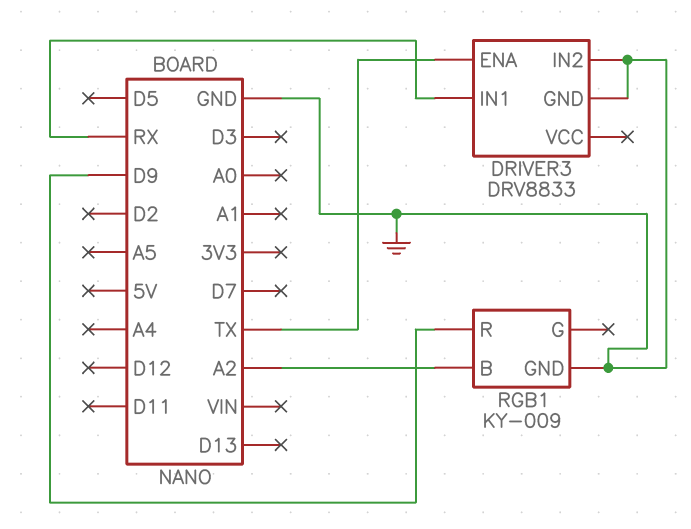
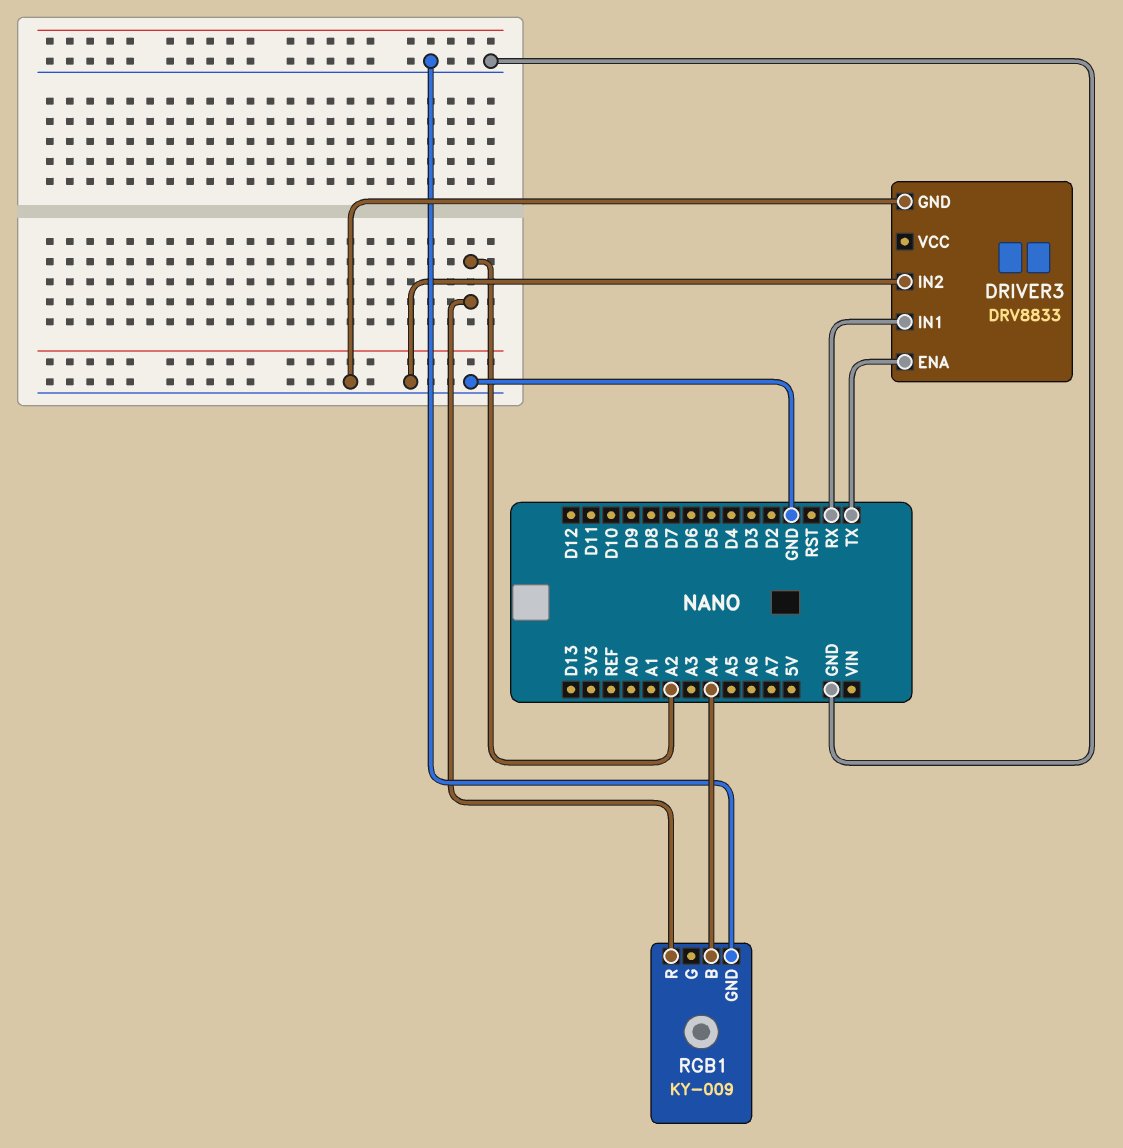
RGB1 pin B: A2 -> A4
RGB1 pin R: D9 -> A2

